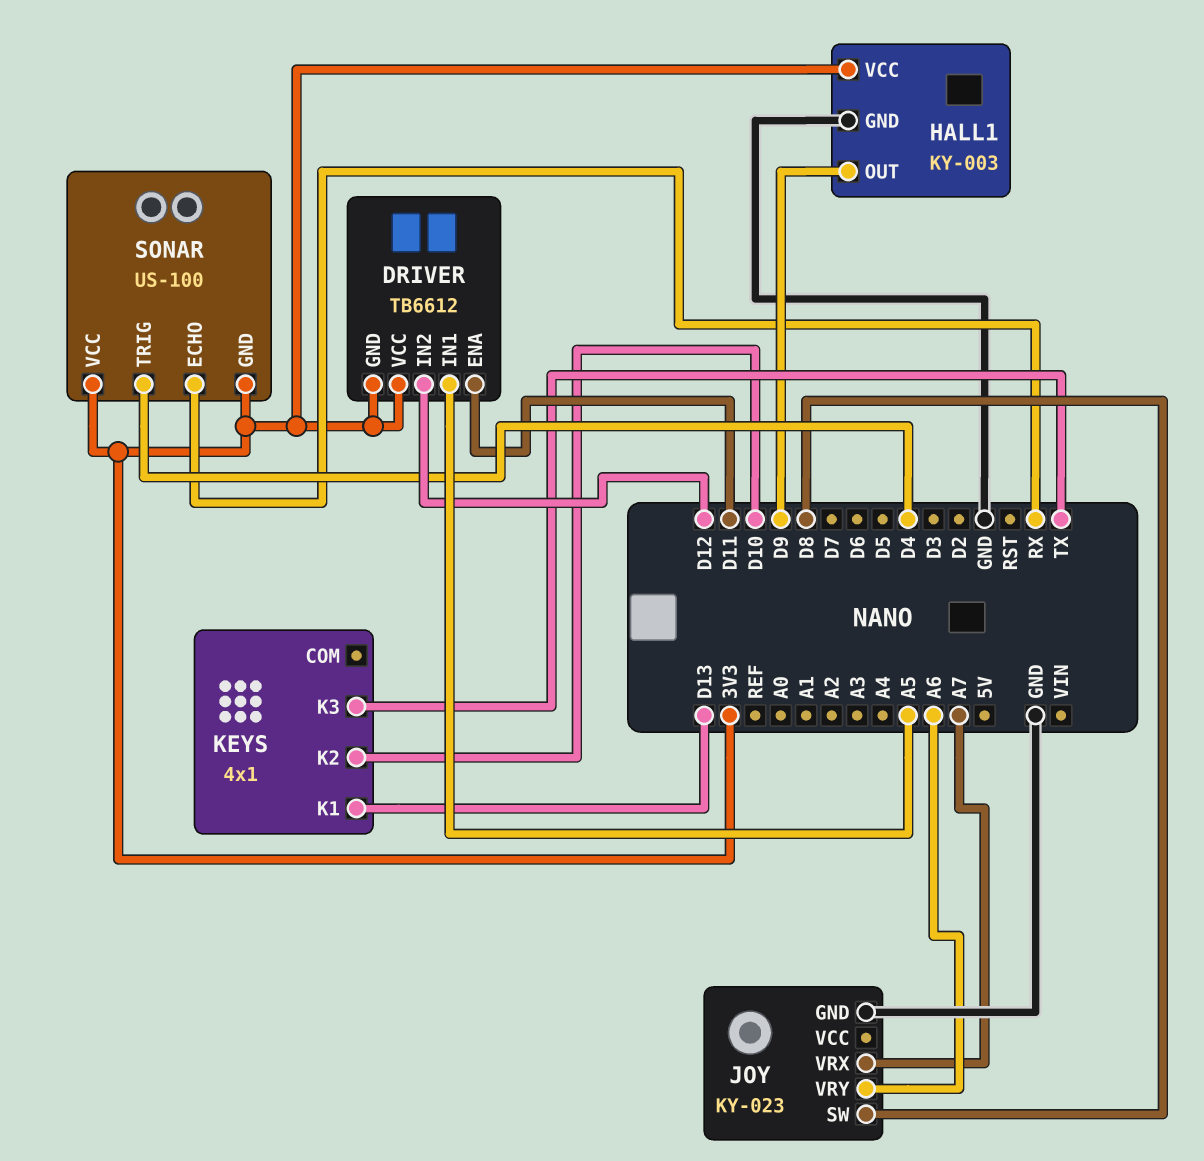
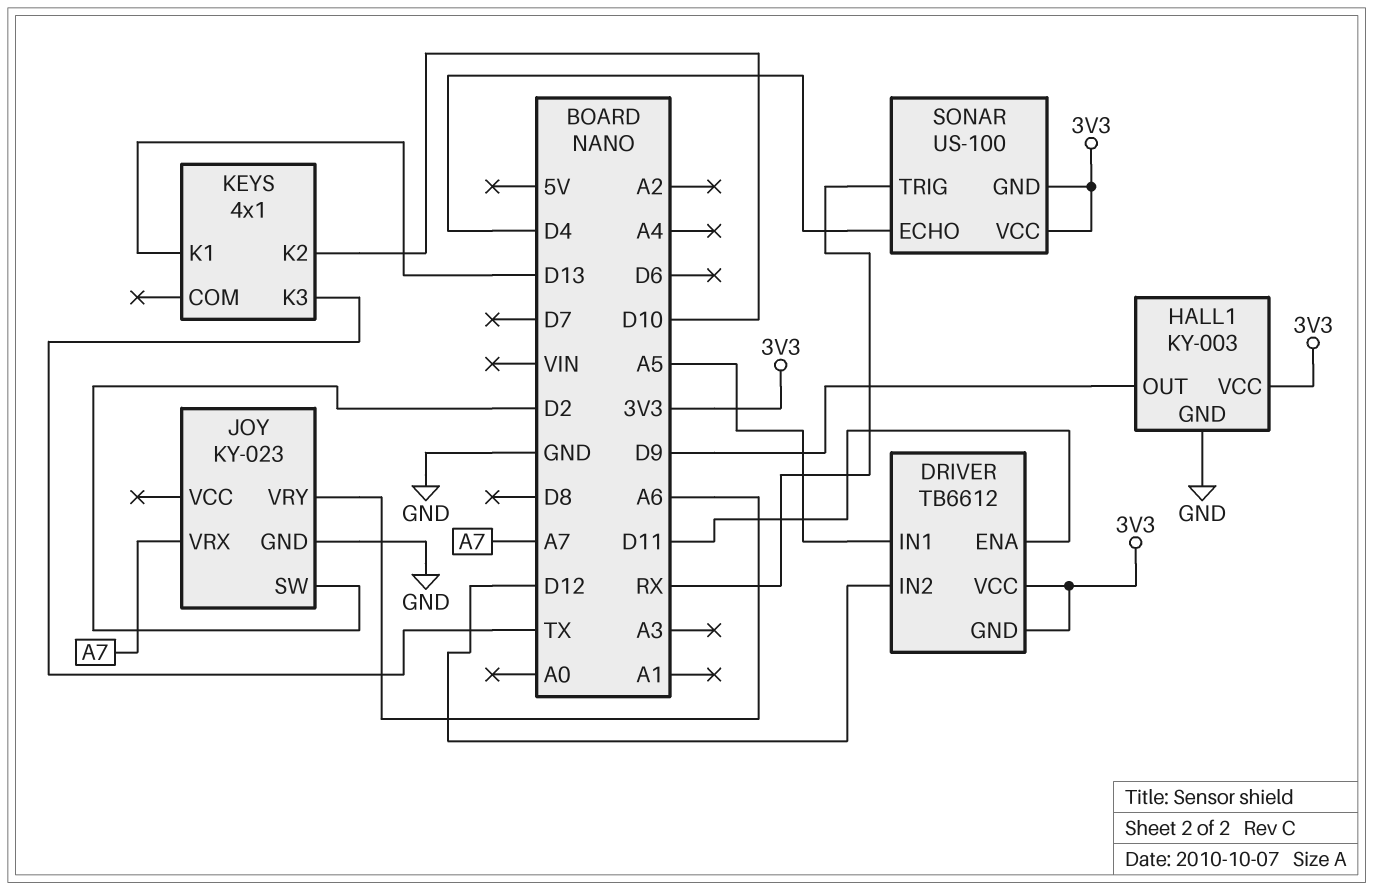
JOY pin SW: D8 -> D2
SONAR pin ECHO: RX -> D4
SONAR pin TRIG: D4 -> RX

